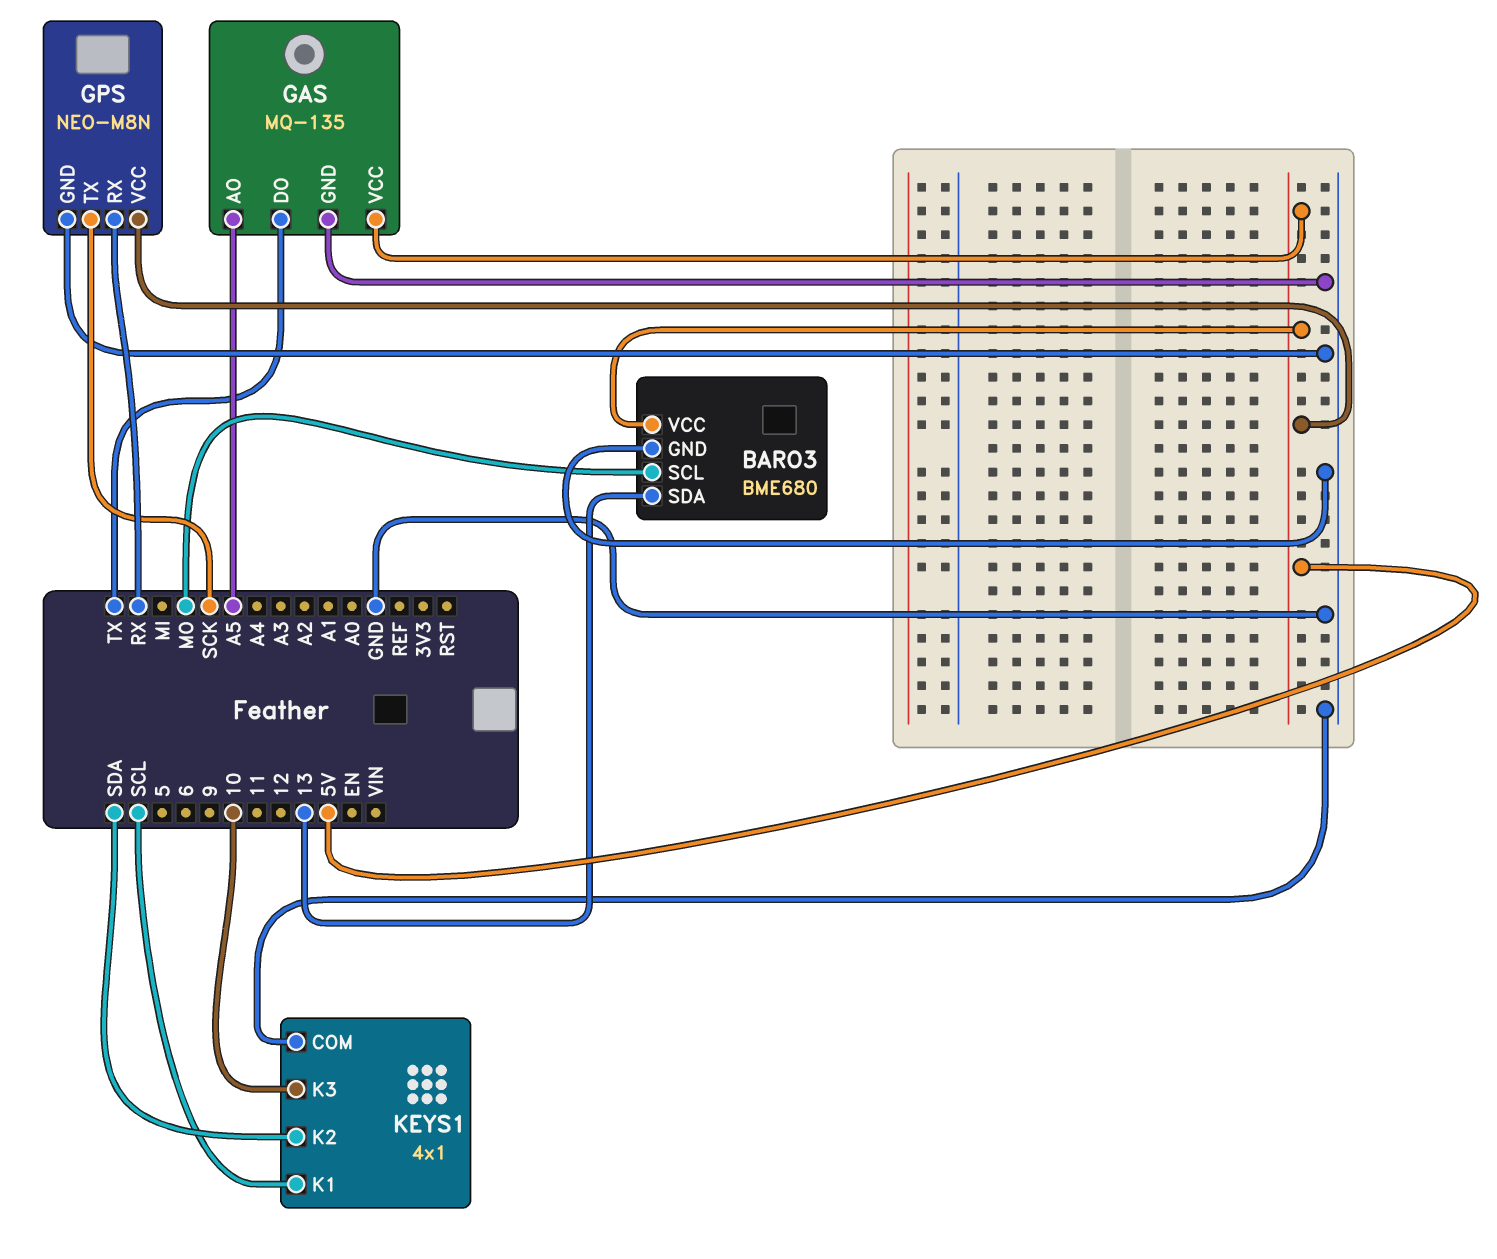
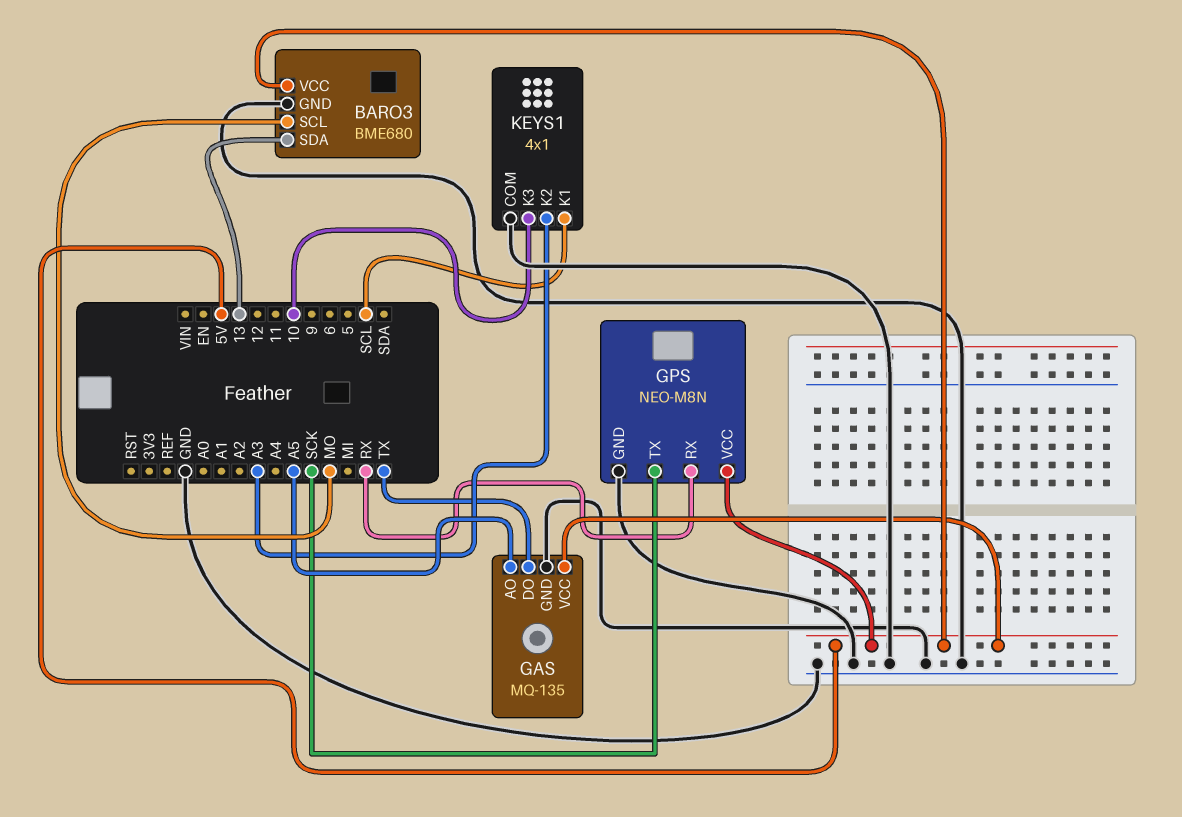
KEYS1 pin K2: SDA -> A3

